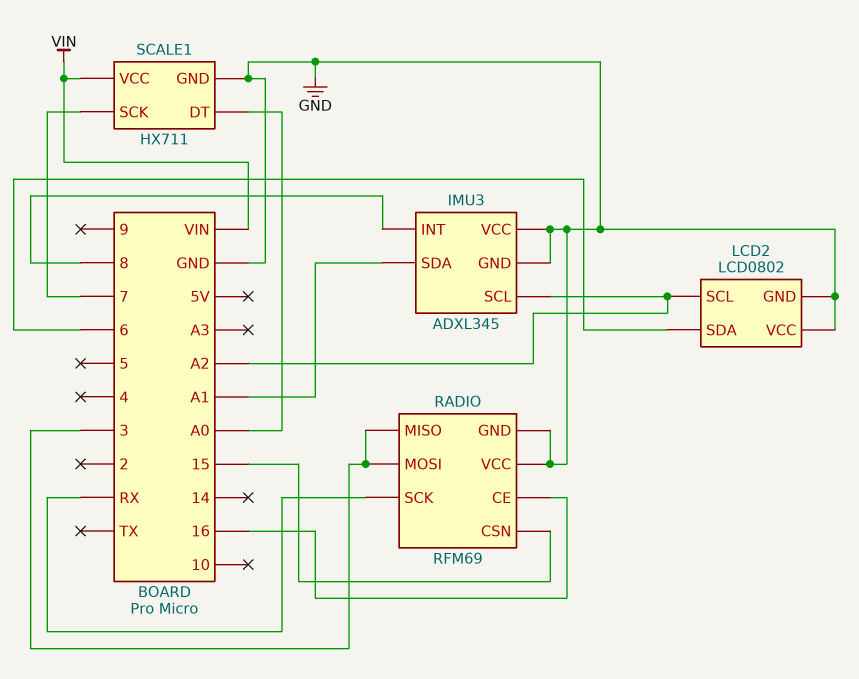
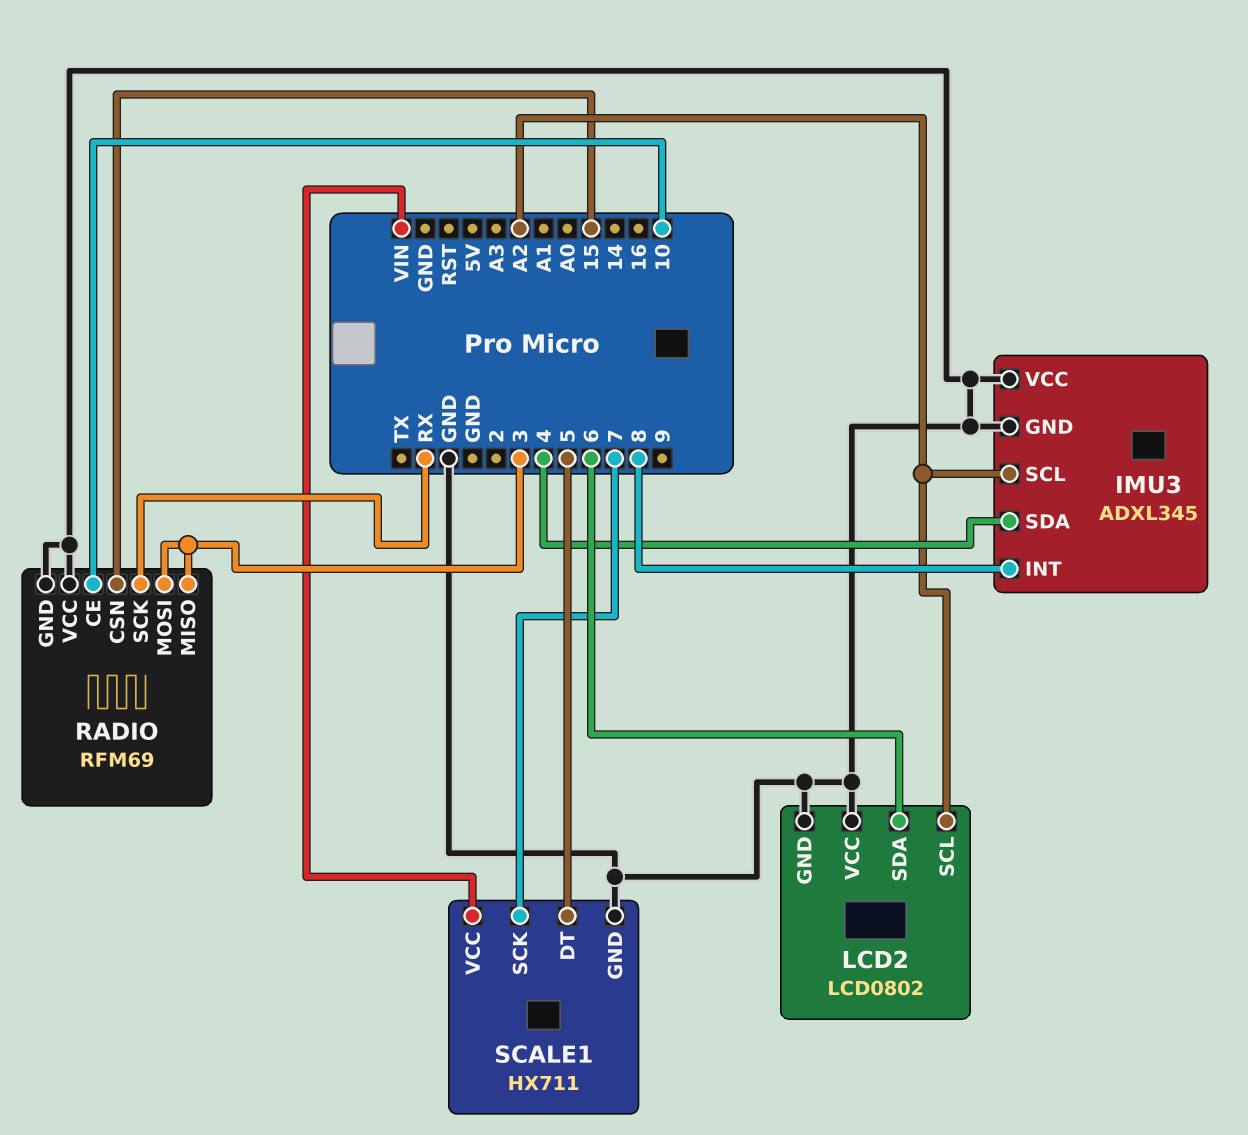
IMU3 pin SDA: A1 -> 4
RADIO pin CE: 16 -> 10
SCALE1 pin DT: A0 -> 5

